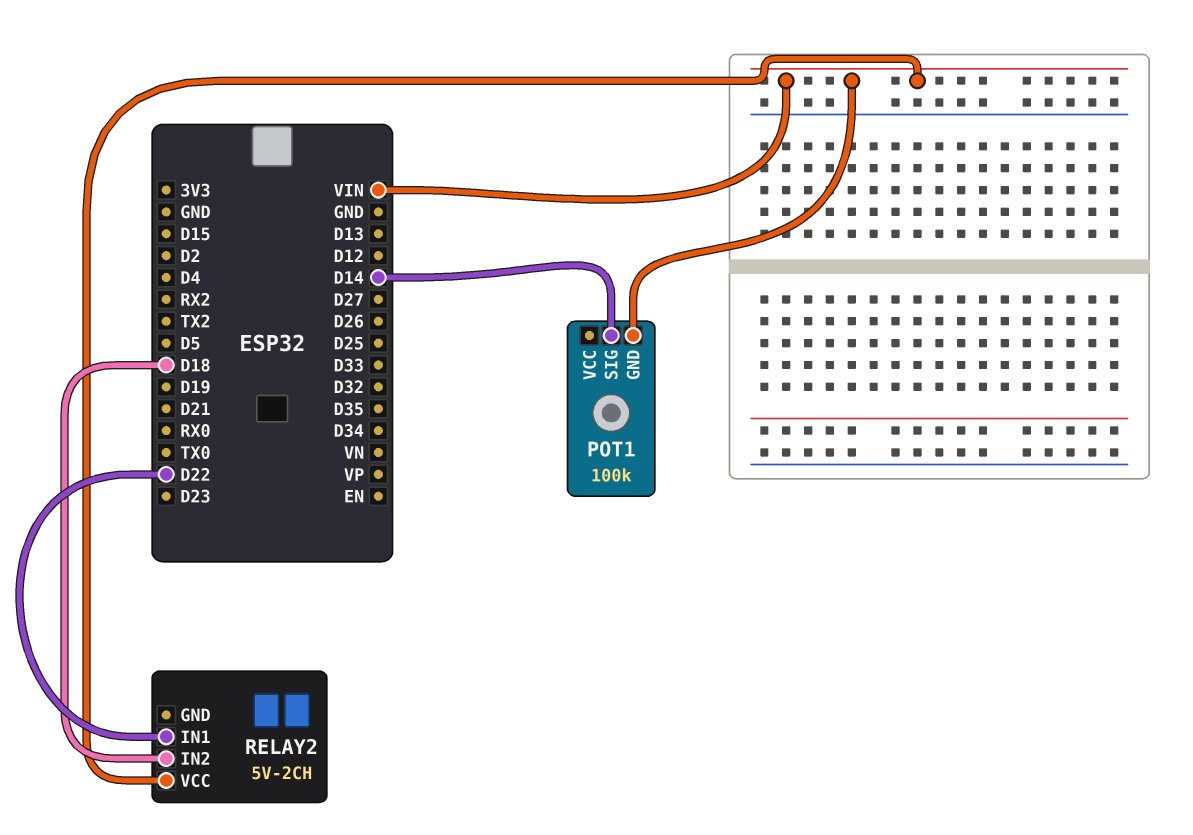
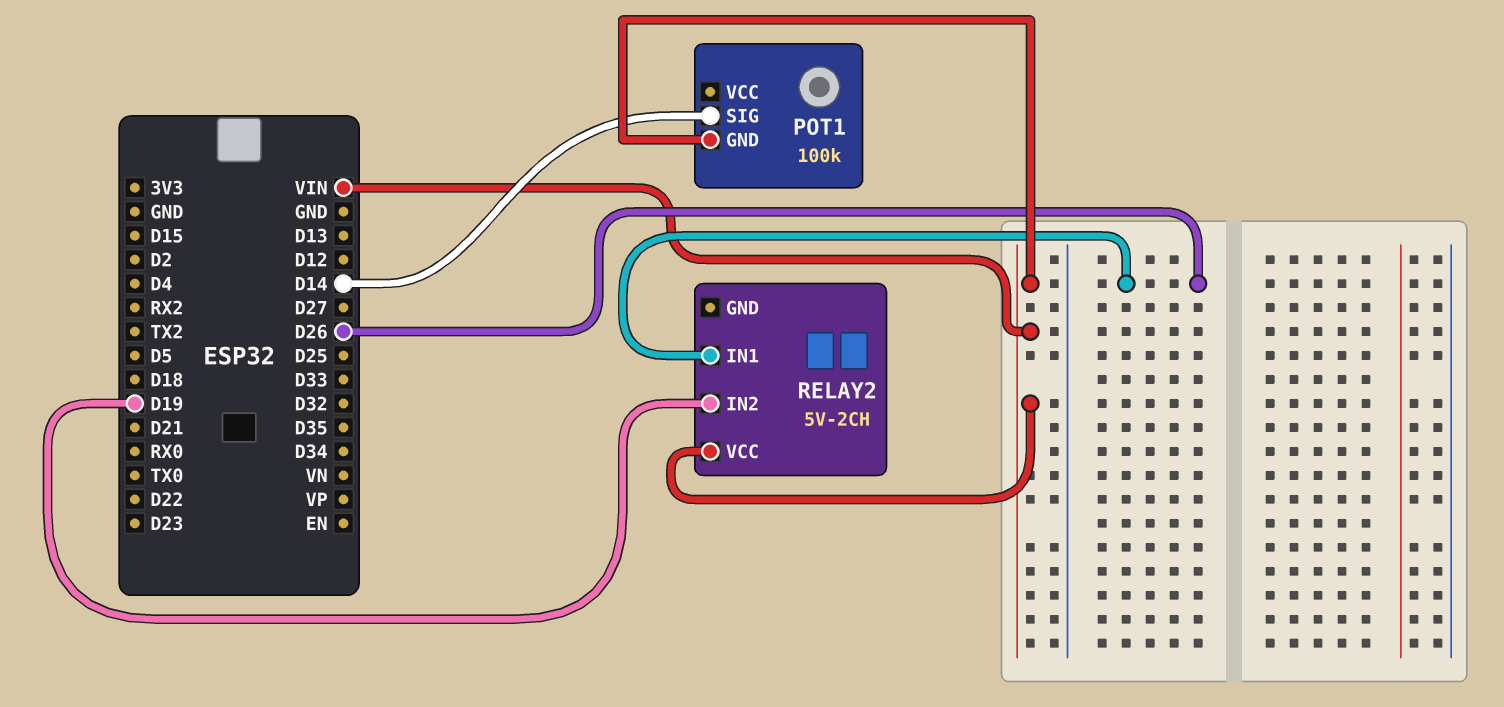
RELAY2 pin IN1: D22 -> D26
RELAY2 pin IN2: D18 -> D19

